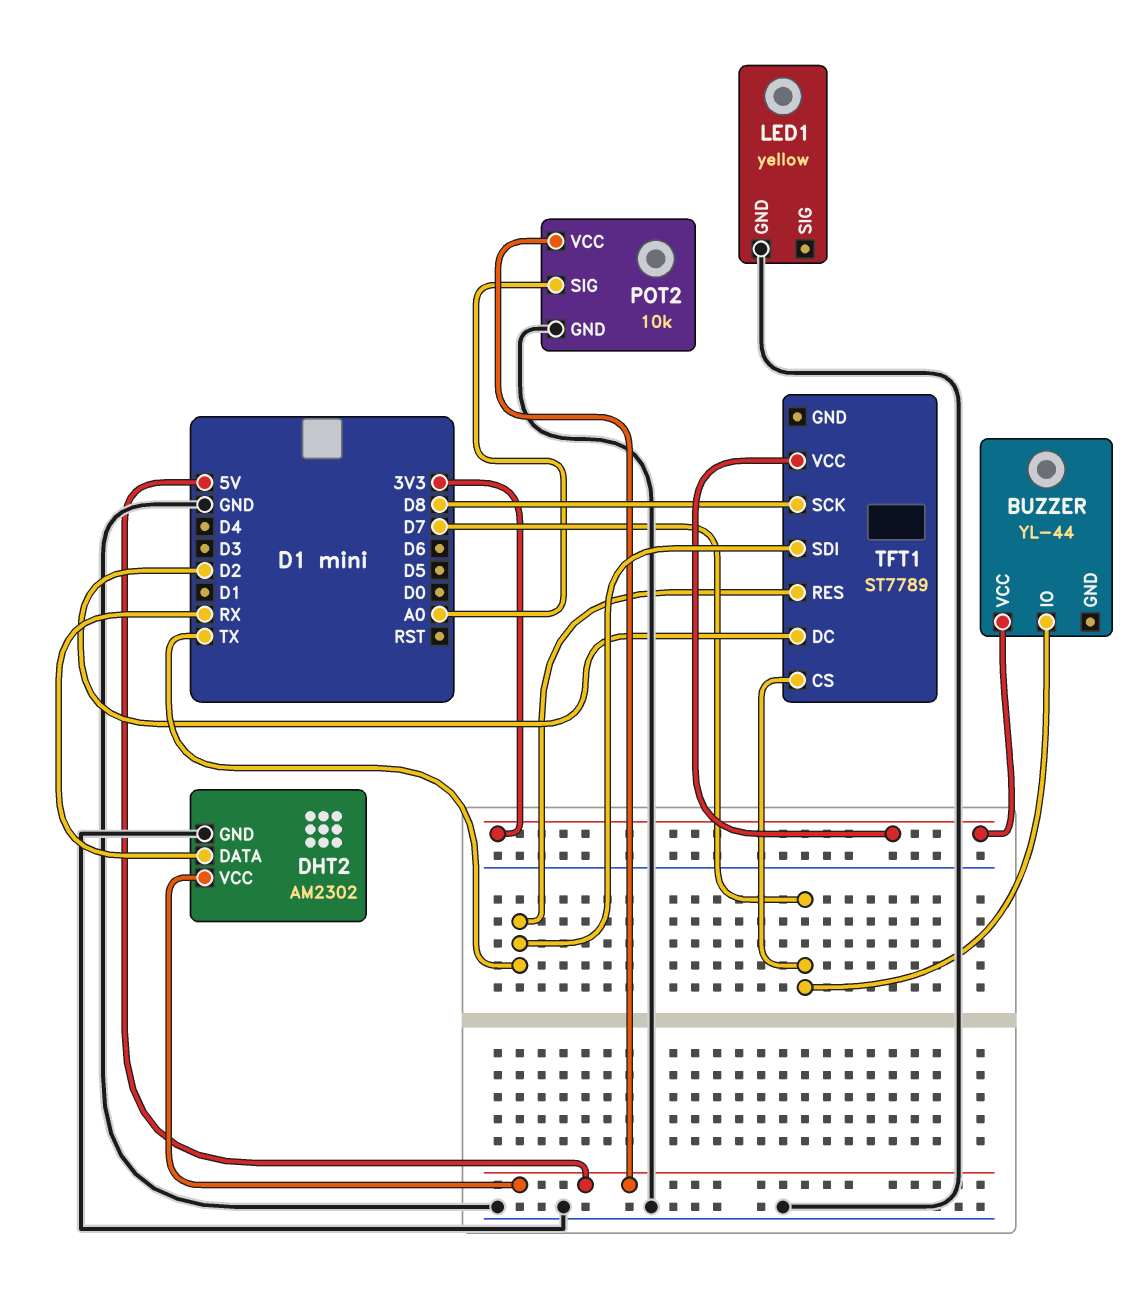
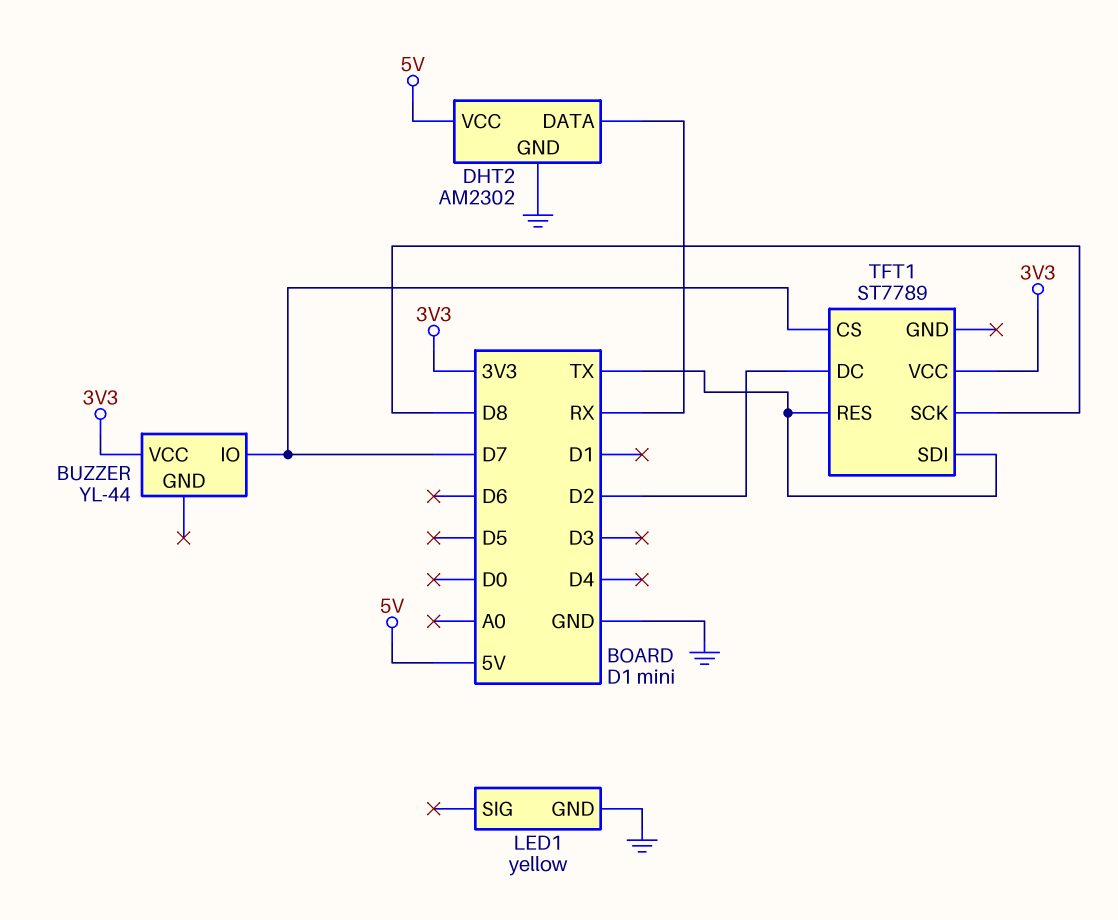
POT2: 10k -> none
POT2 pin GND: GND -> none
POT2 pin SIG: A0 -> none
POT2 pin VCC: 5V -> none

